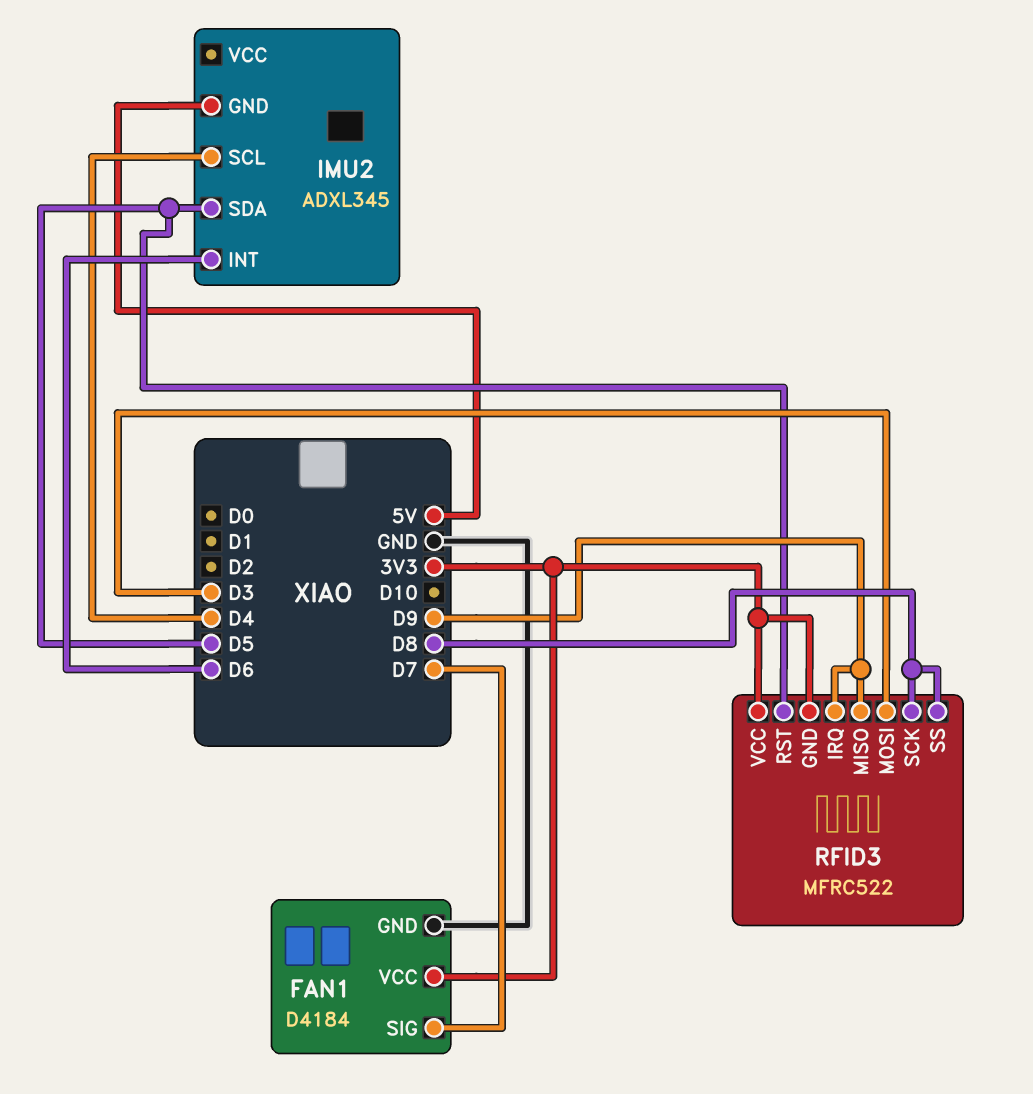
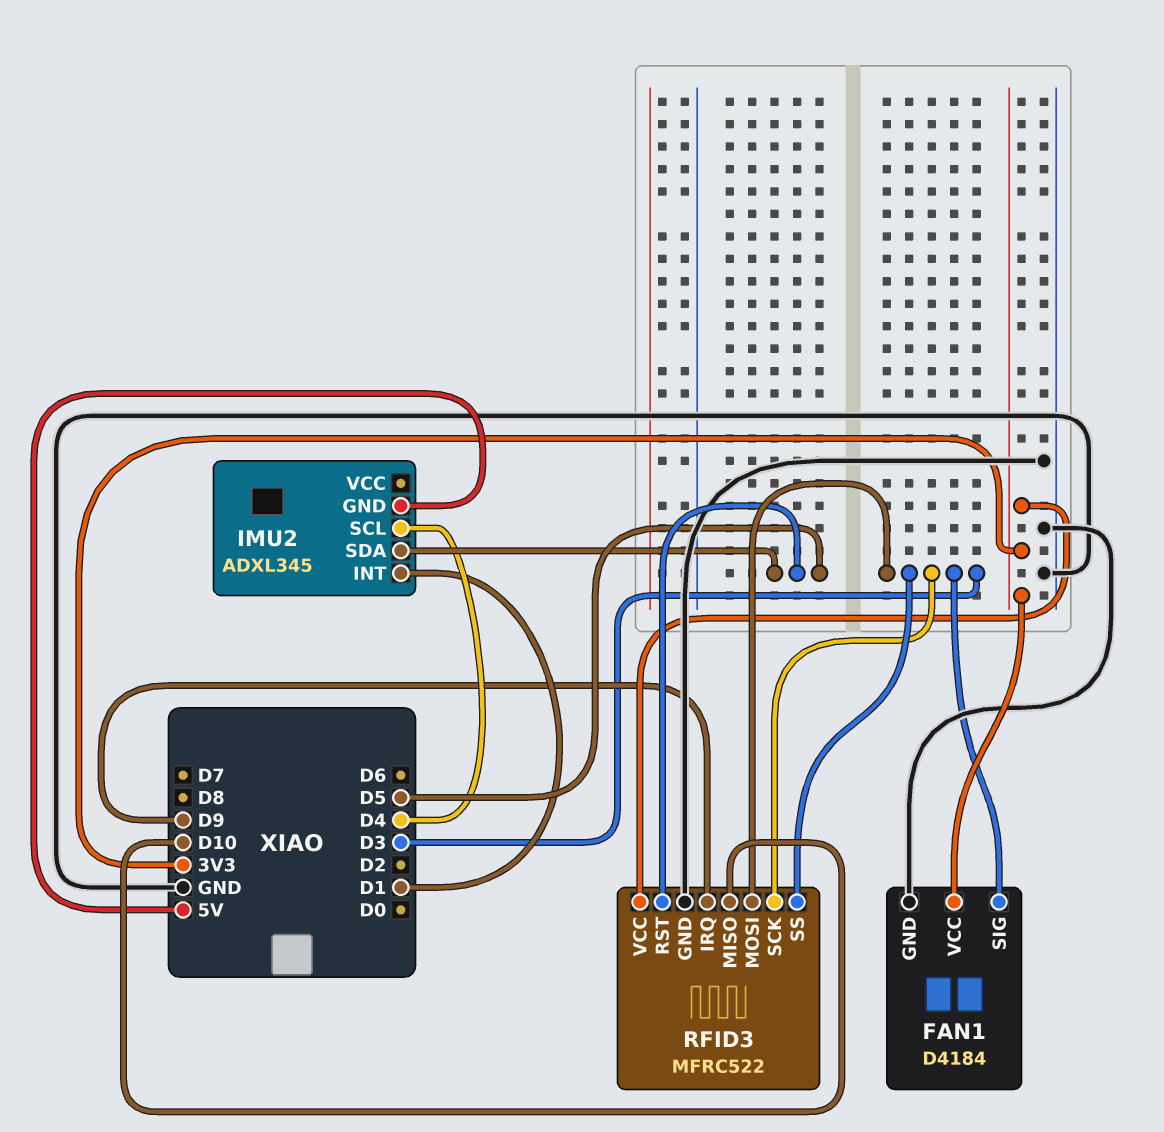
FAN1 pin SIG: D7 -> D3
IMU2 pin INT: D6 -> D1
RFID3 pin GND: 3V3 -> GND
RFID3 pin MISO: D9 -> D10
RFID3 pin SCK: D8 -> D3
RFID3 pin SS: D8 -> D3

